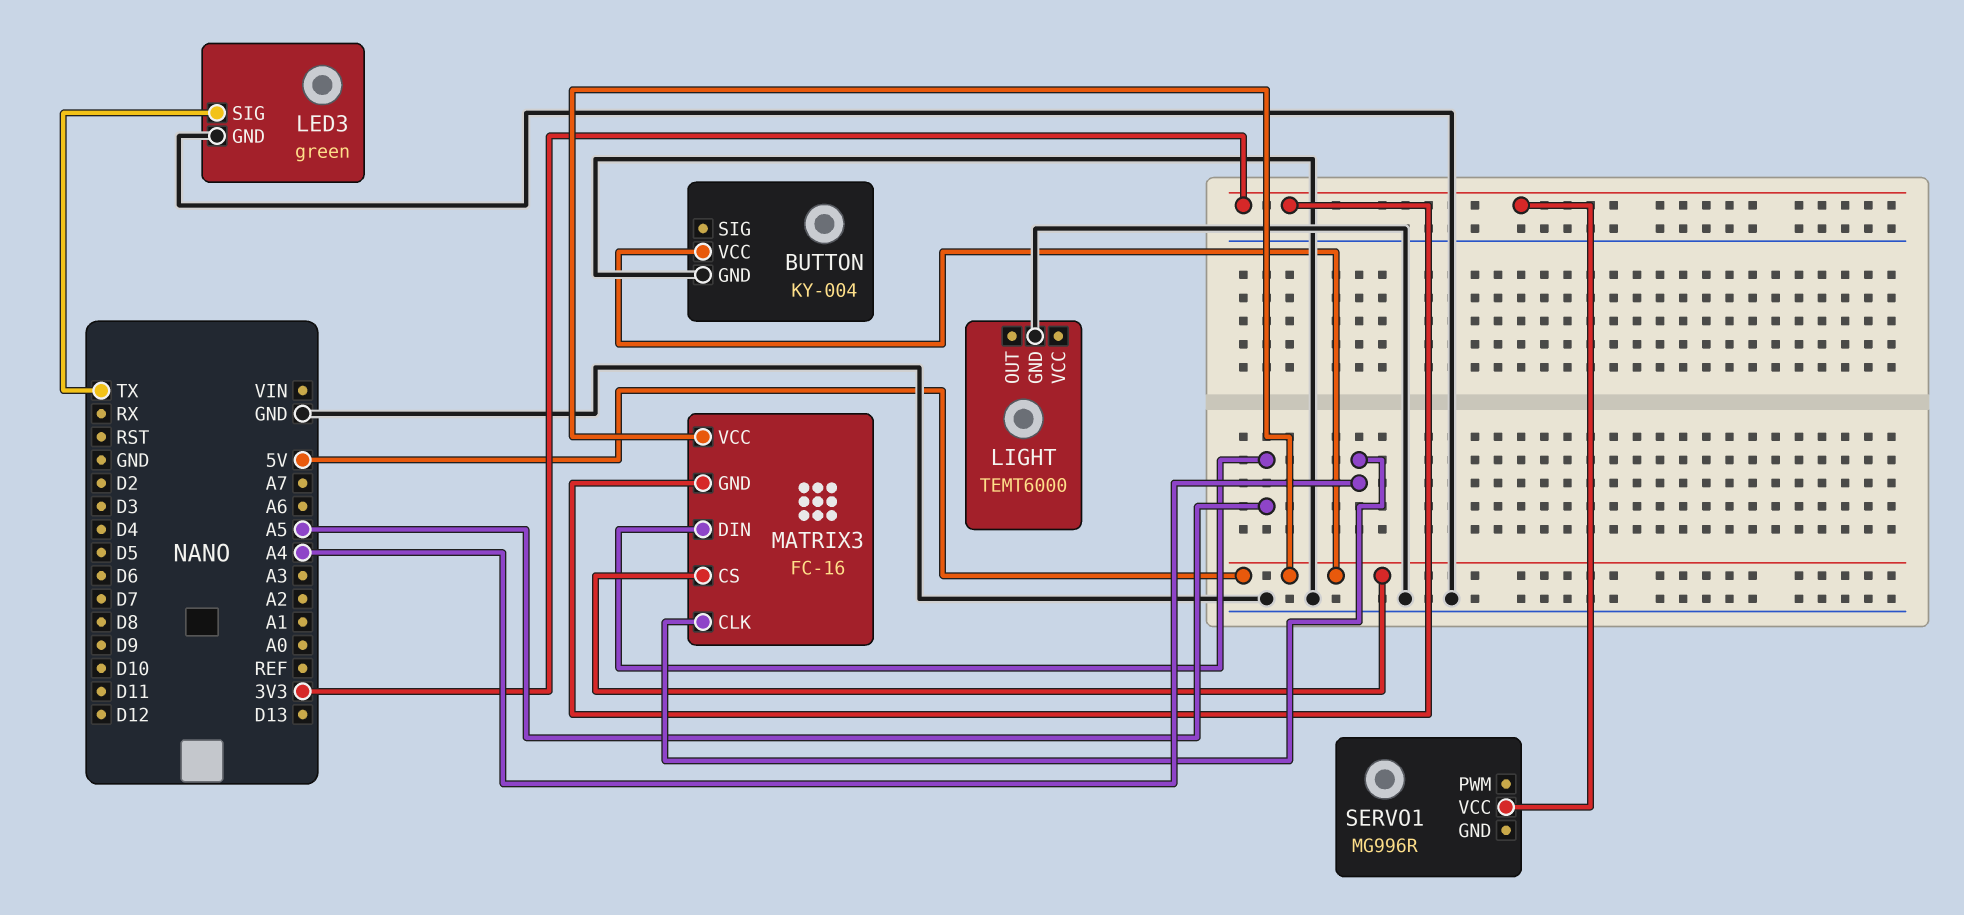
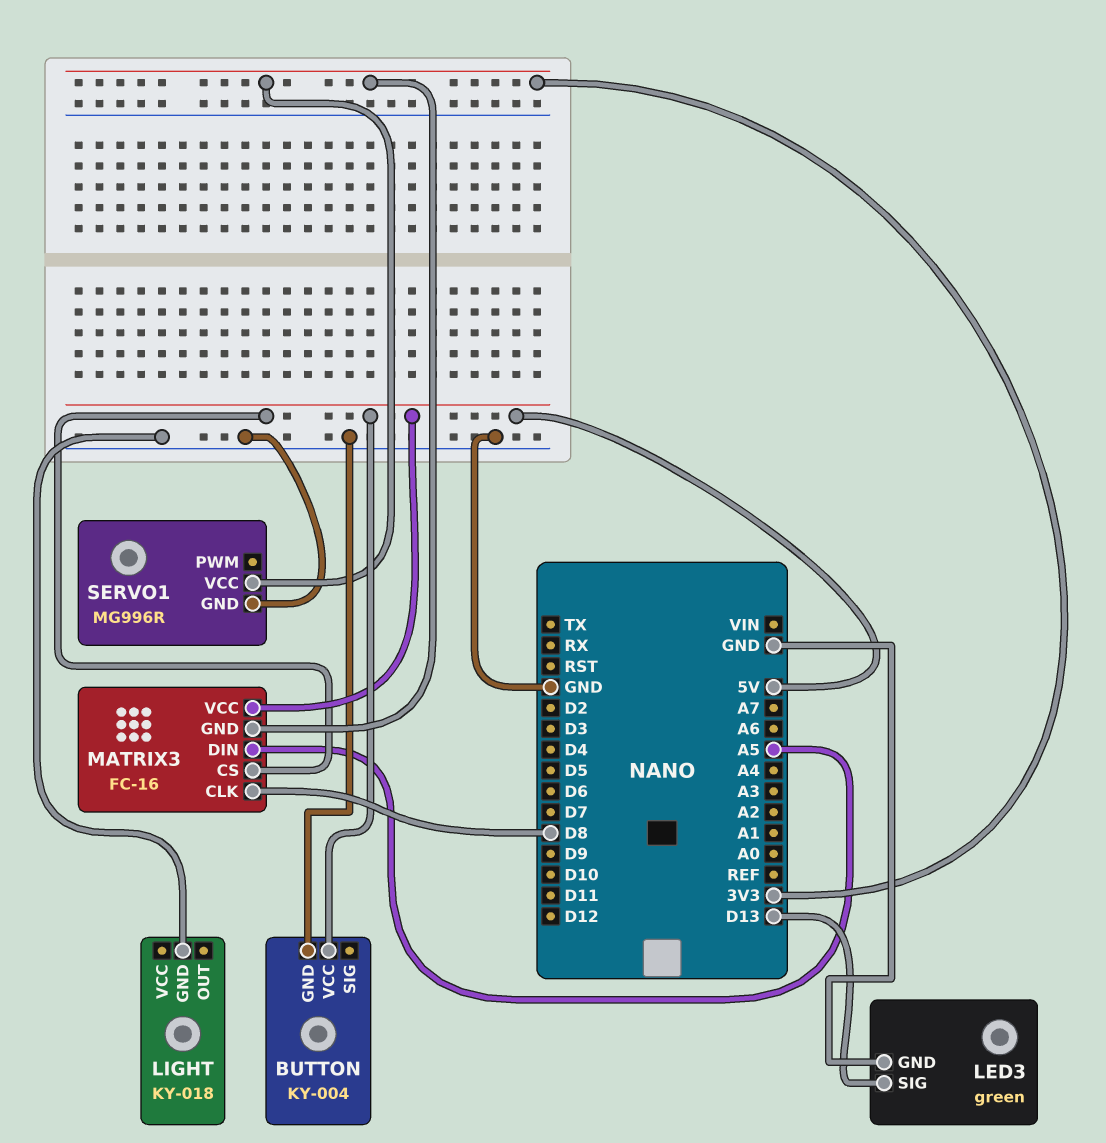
LED3 pin SIG: TX -> D13
LIGHT: TEMT6000 -> KY-018
MATRIX3 pin CLK: A4 -> D8
SERVO1 pin GND: none -> GND

